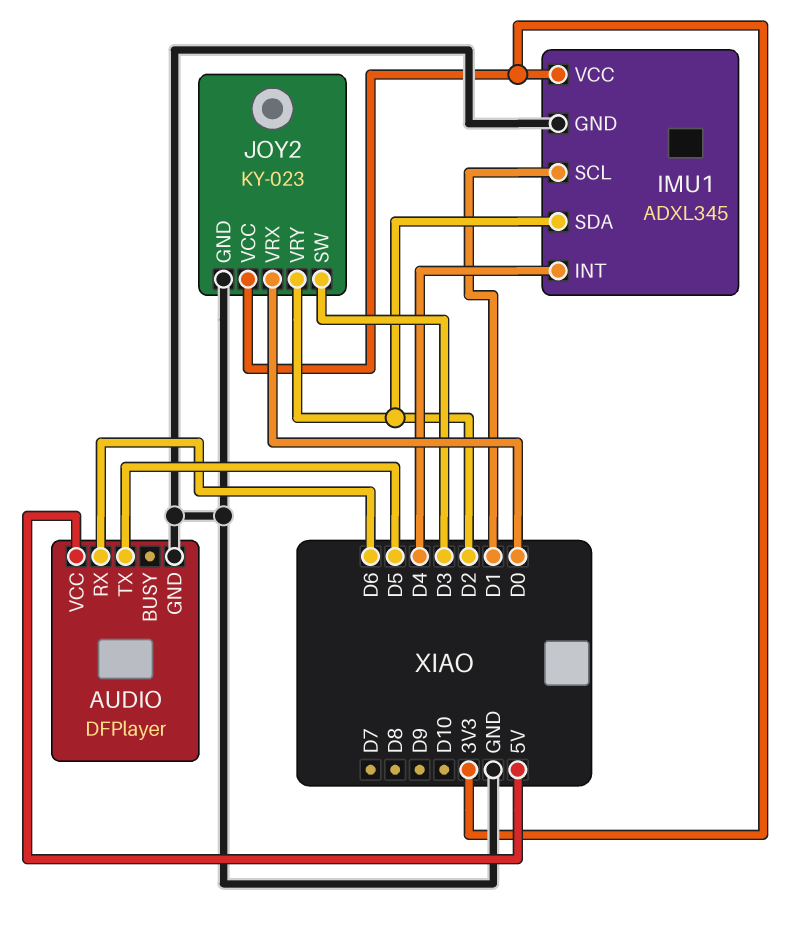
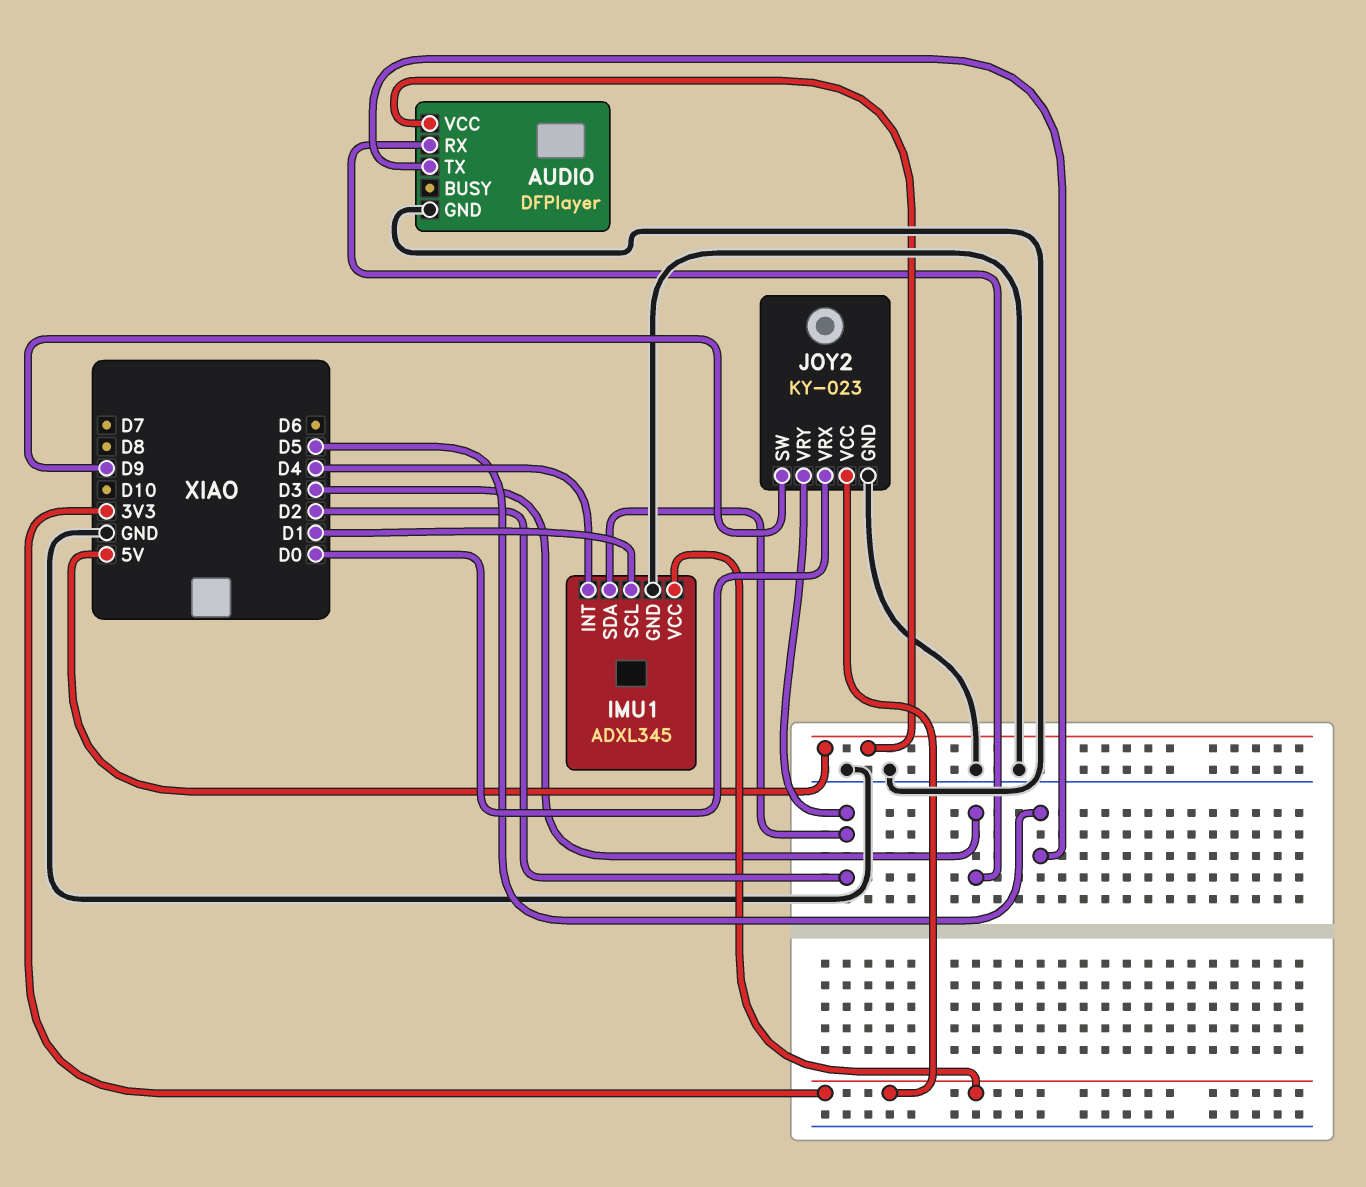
AUDIO pin RX: D6 -> D3
JOY2 pin SW: D3 -> D9

